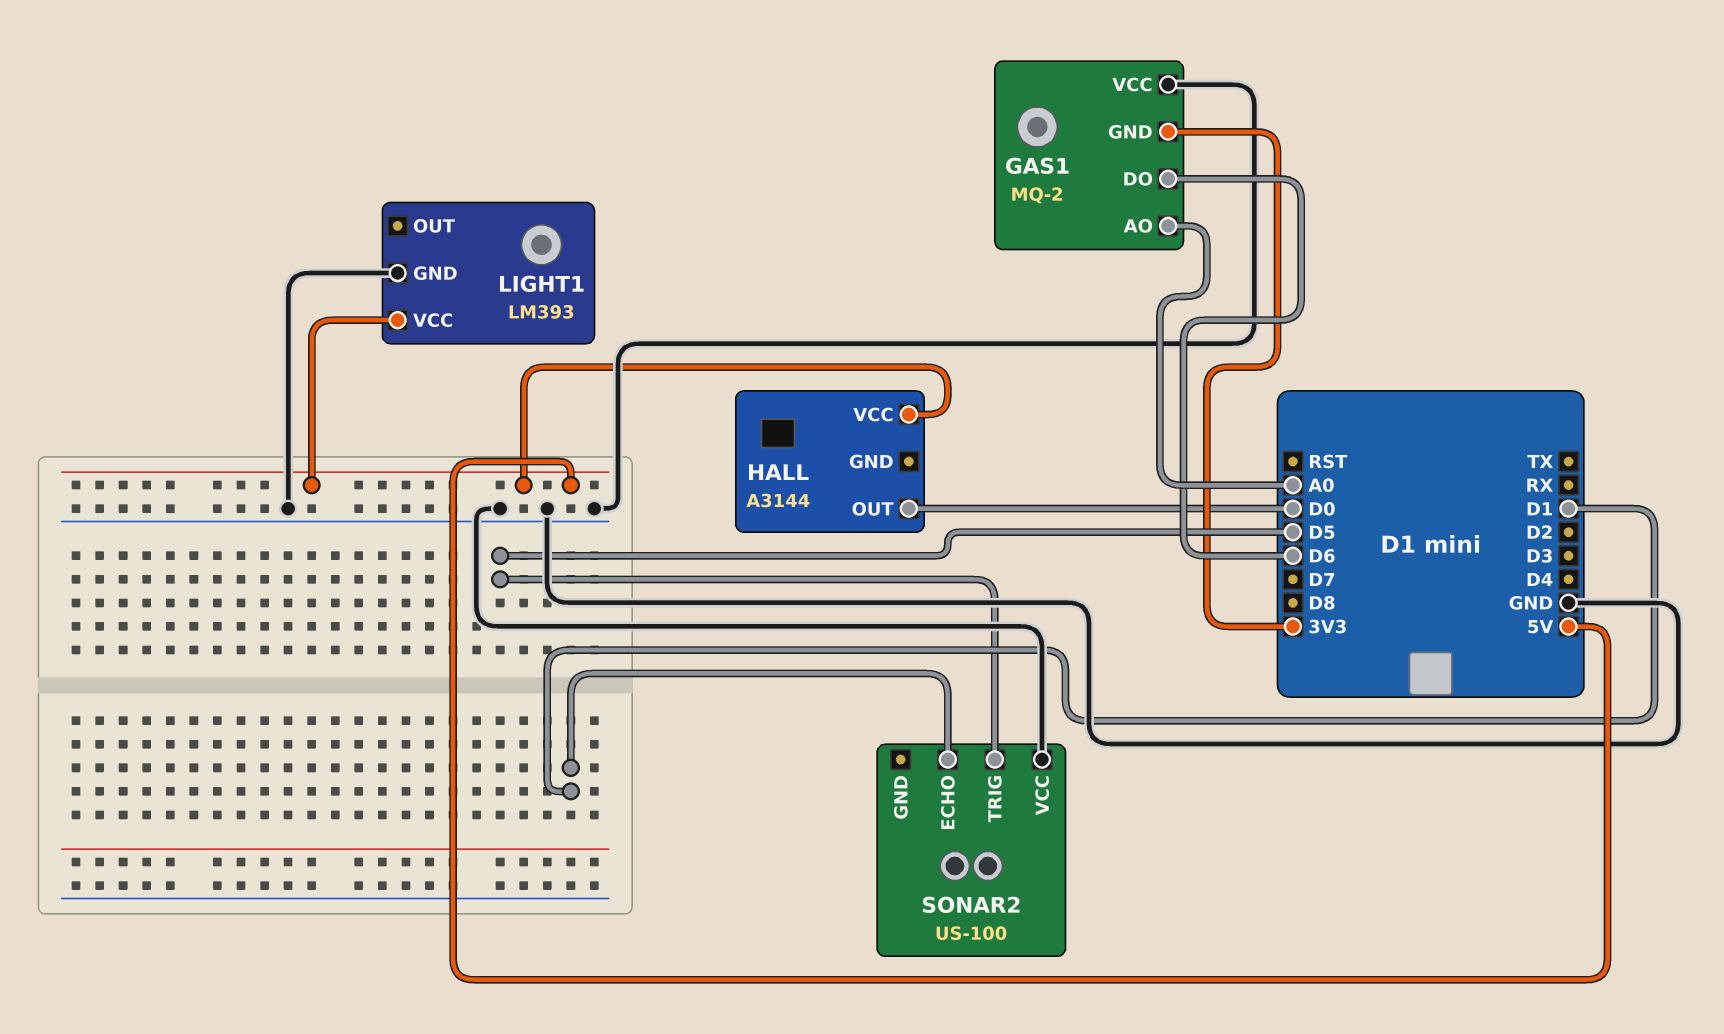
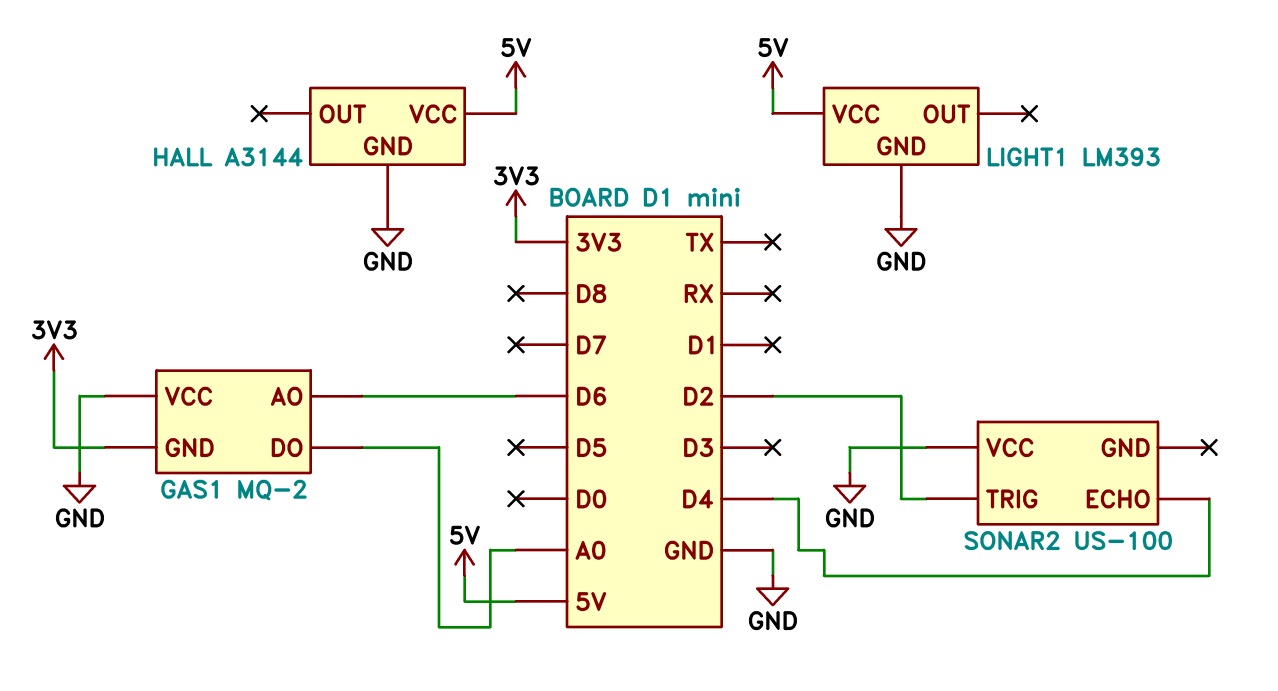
GAS1 pin AO: A0 -> D6
GAS1 pin DO: D6 -> A0
HALL pin GND: none -> GND
HALL pin OUT: D0 -> none
SONAR2 pin ECHO: D1 -> D4
SONAR2 pin TRIG: D5 -> D2

